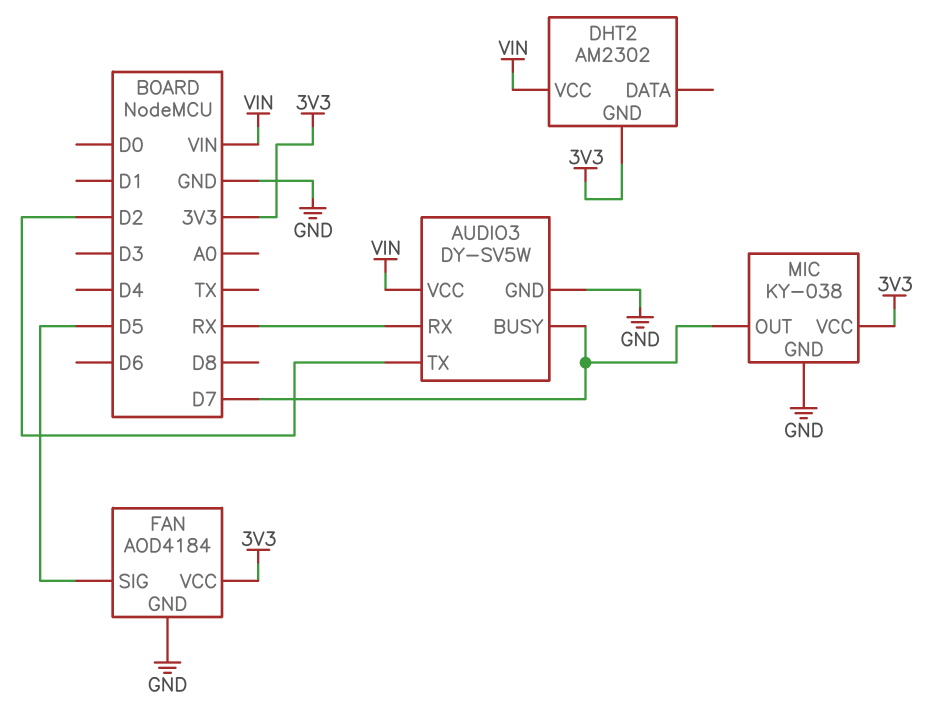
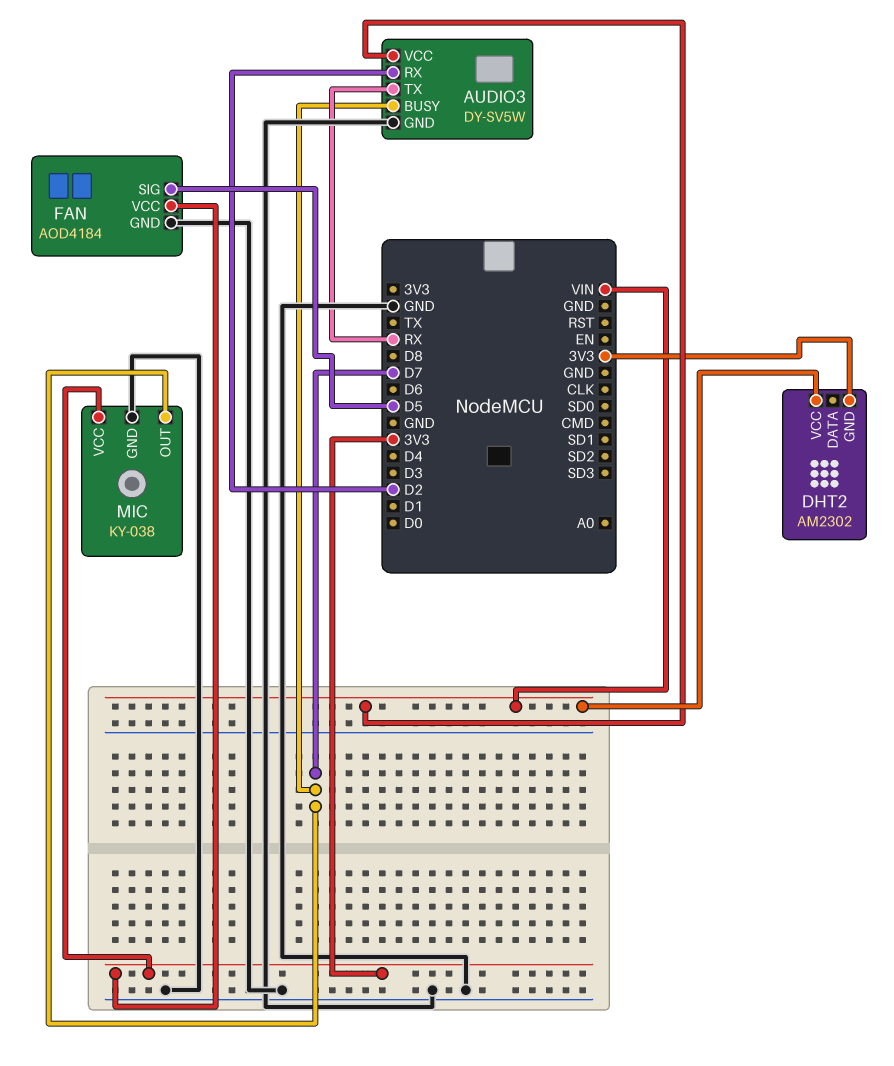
AUDIO3 pin RX: RX -> D2
AUDIO3 pin TX: D2 -> RX

